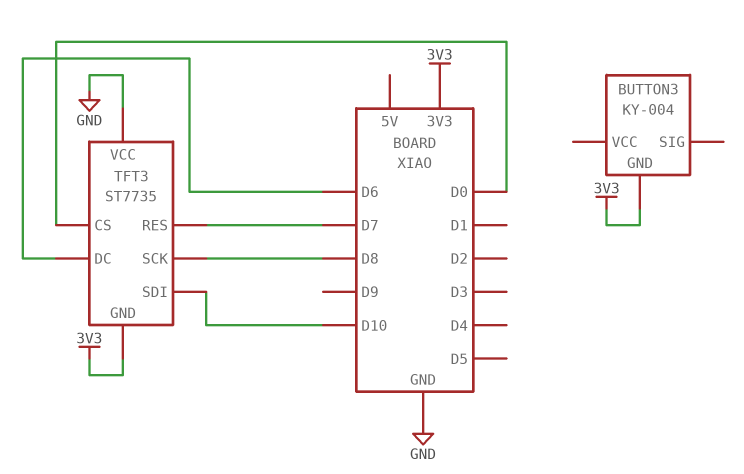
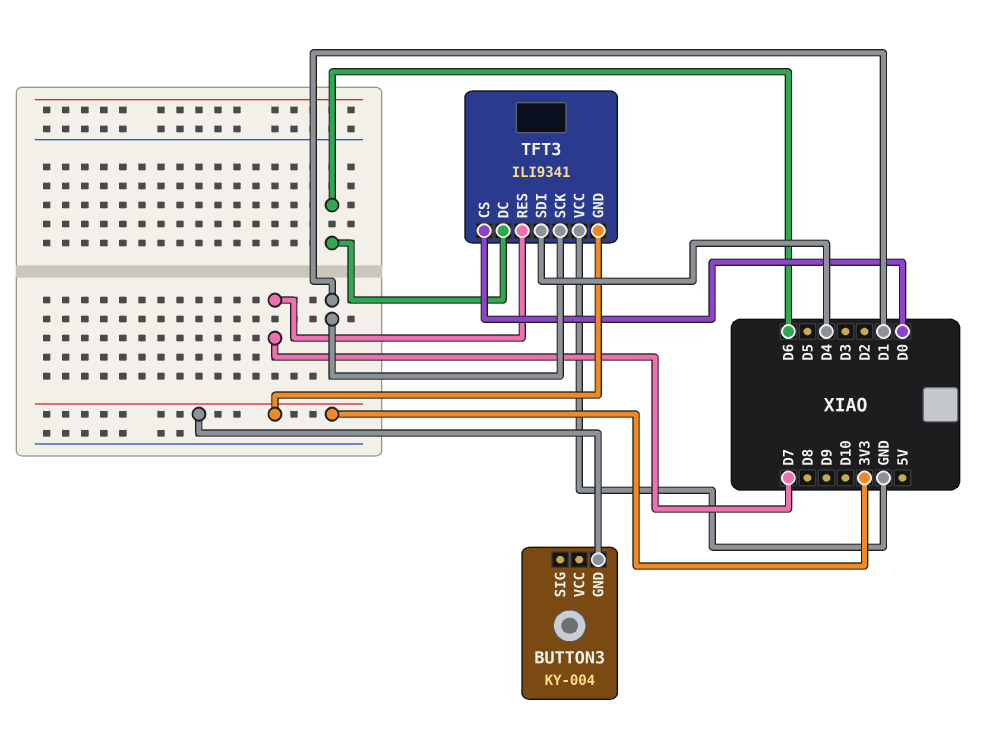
TFT3: ST7735 -> ILI9341
TFT3 pin SCK: D8 -> D1
TFT3 pin SDI: D10 -> D4

